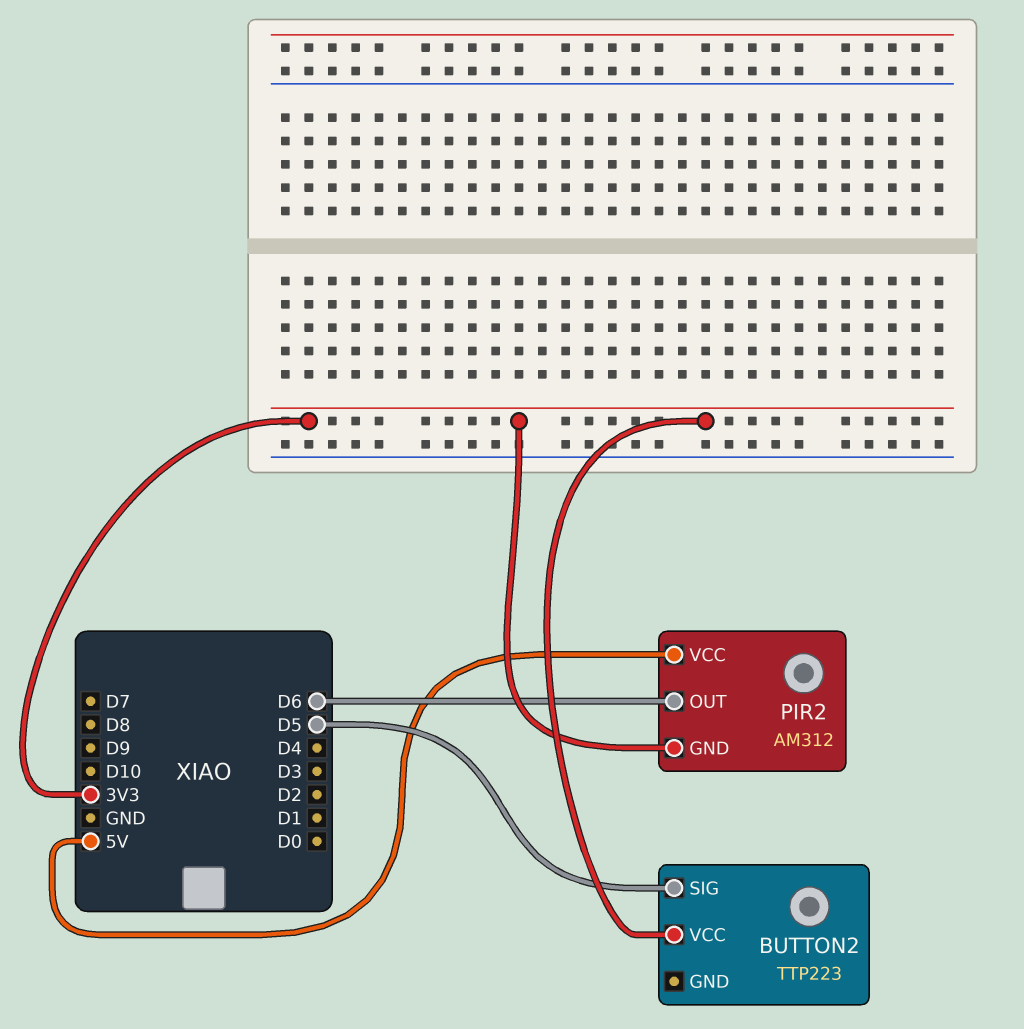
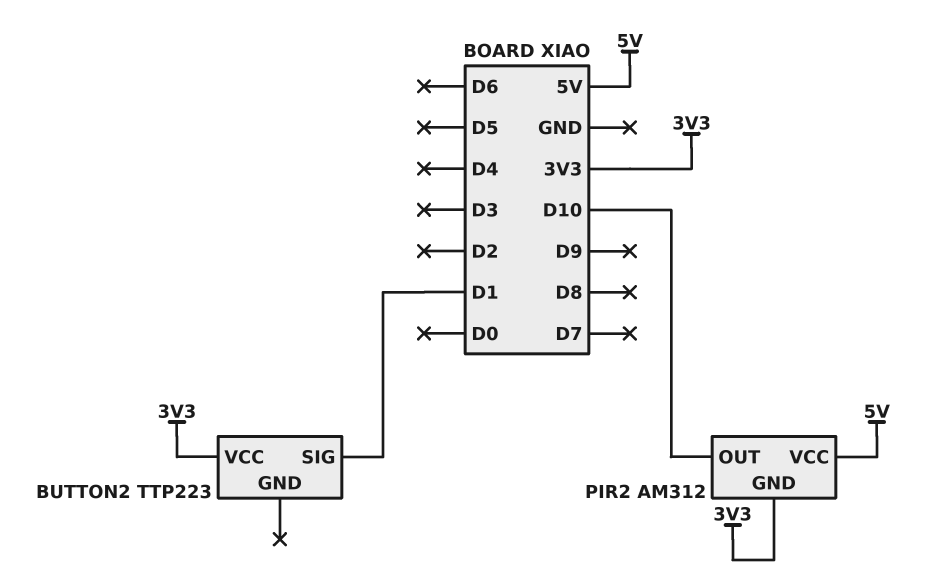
BUTTON2 pin SIG: D5 -> D1
PIR2 pin OUT: D6 -> D10

